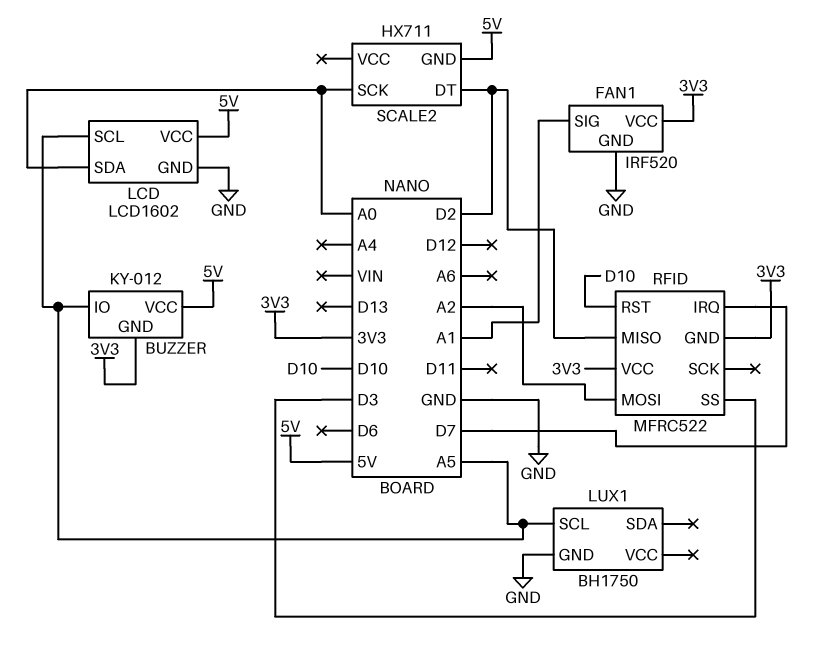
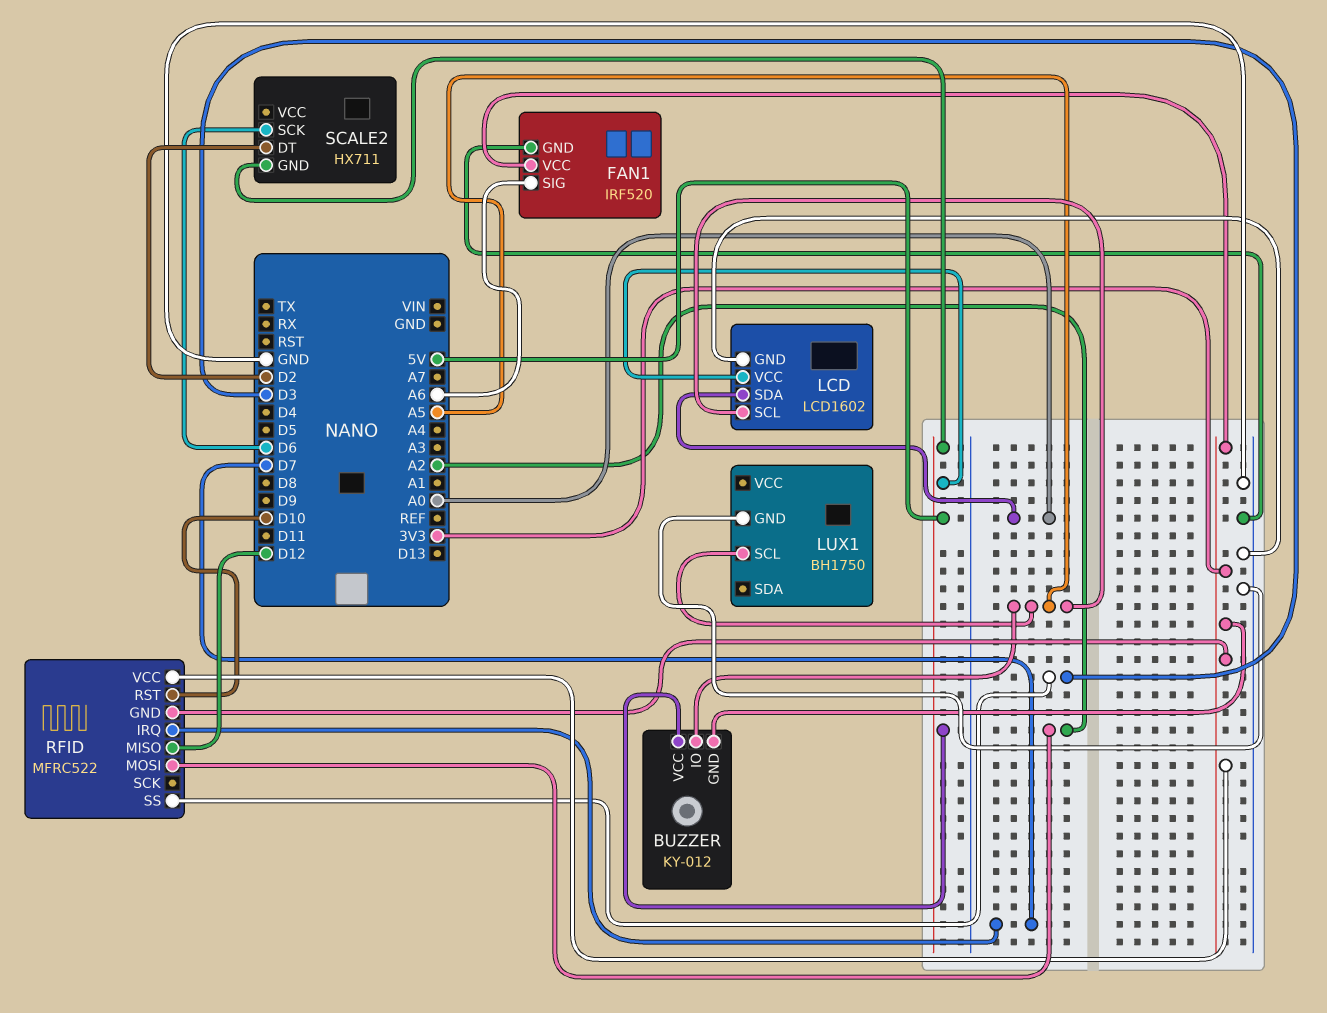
FAN1 pin SIG: A1 -> A6
RFID pin MISO: D2 -> D12
SCALE2 pin SCK: A0 -> D6

